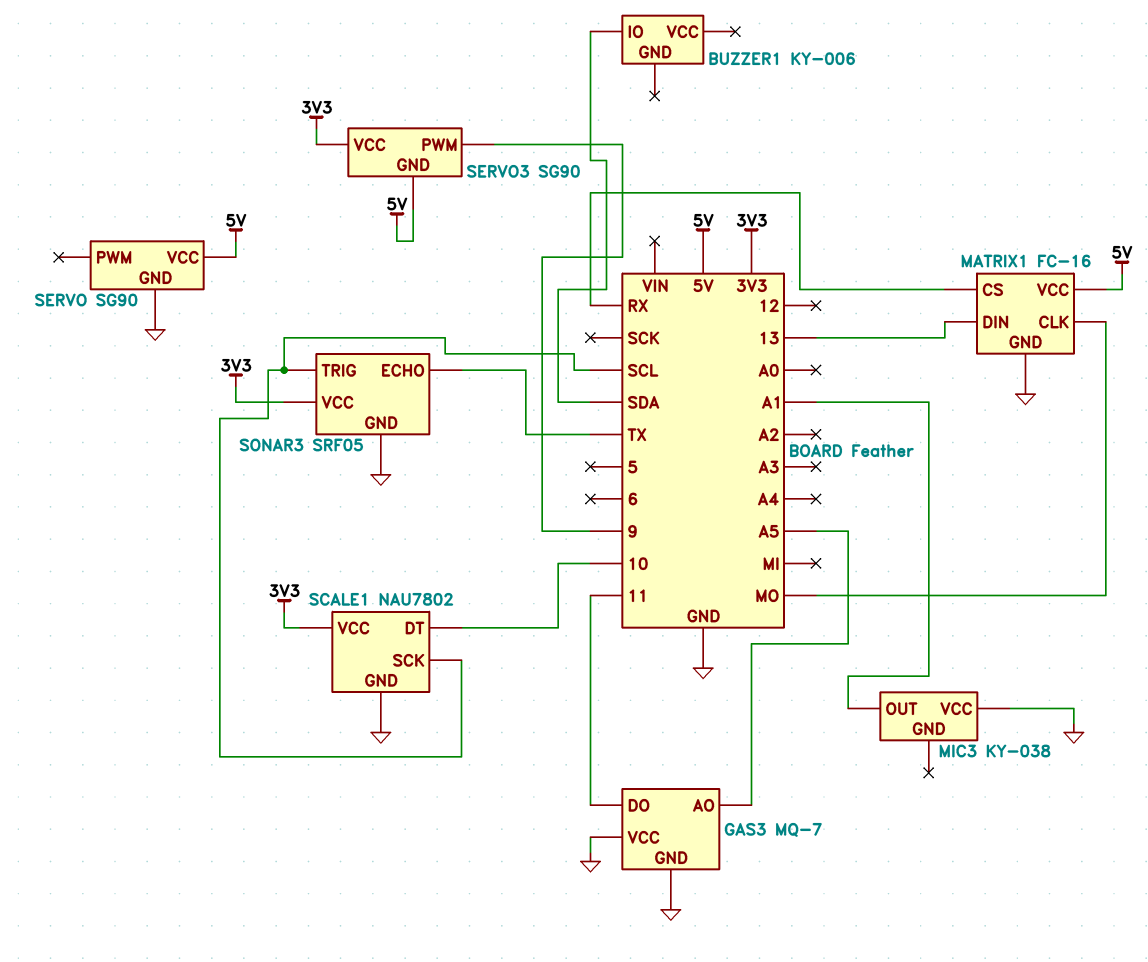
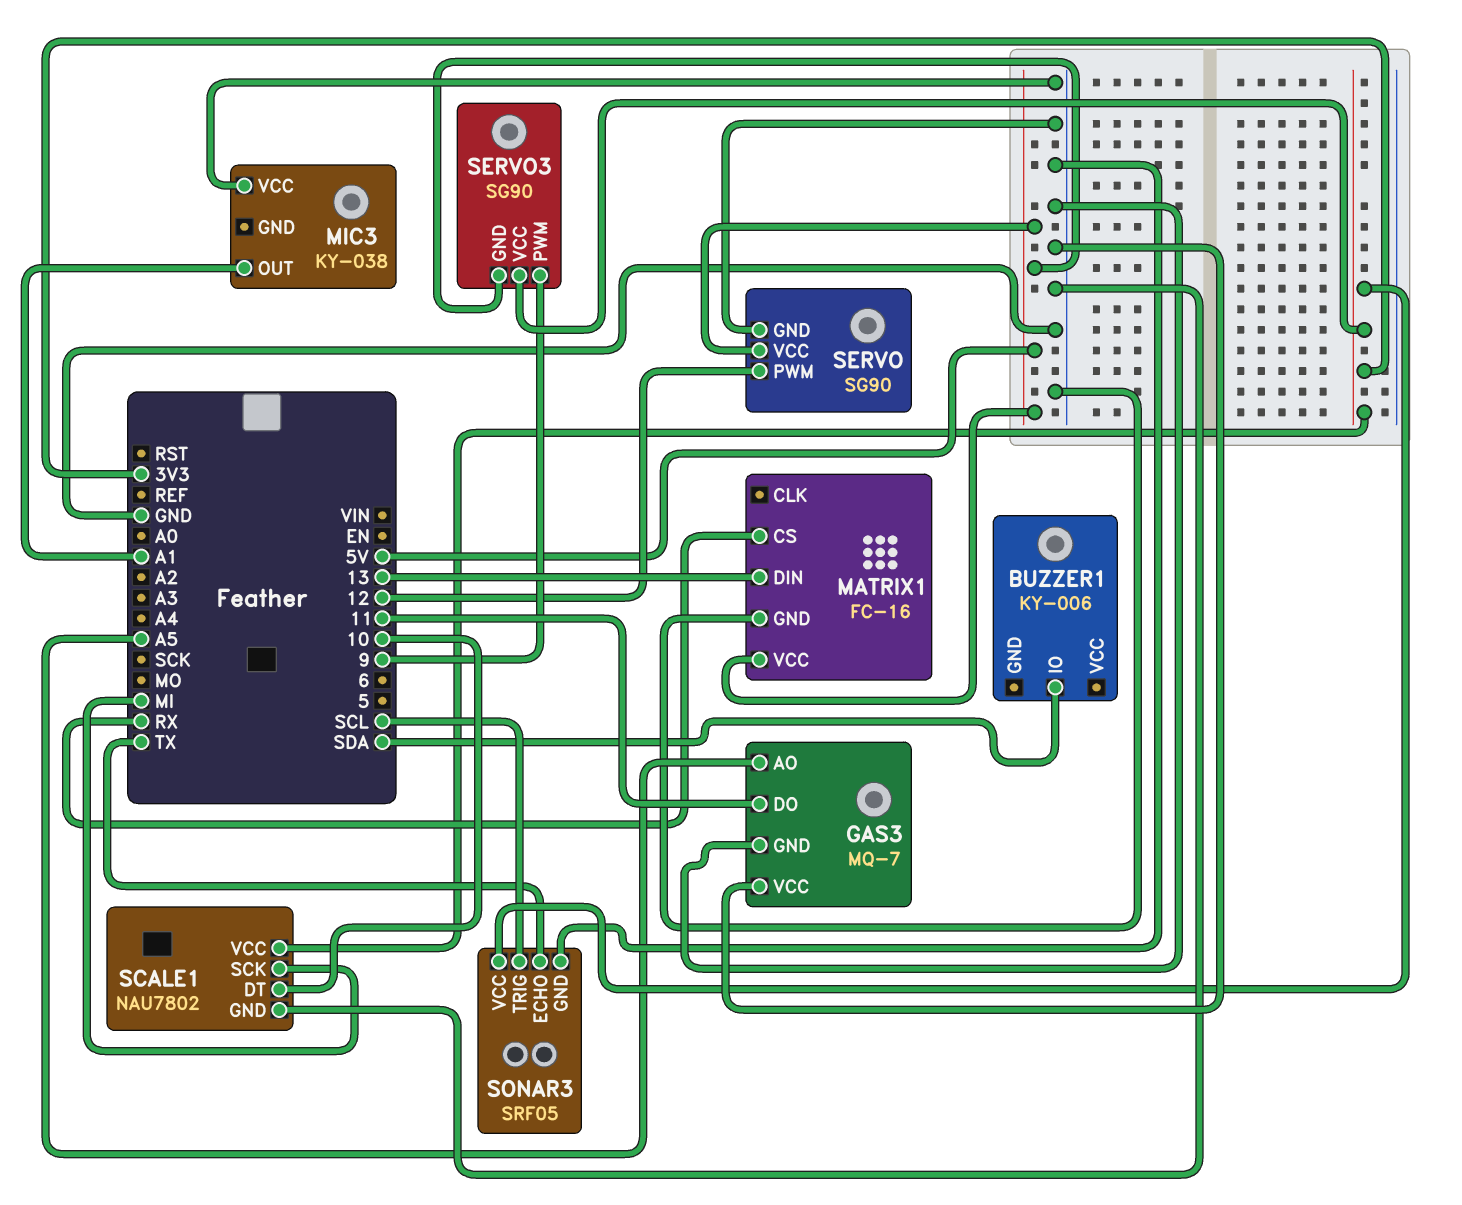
MATRIX1 pin CLK: MO -> none
SCALE1 pin SCK: SCL -> MI
SERVO pin PWM: none -> 12

